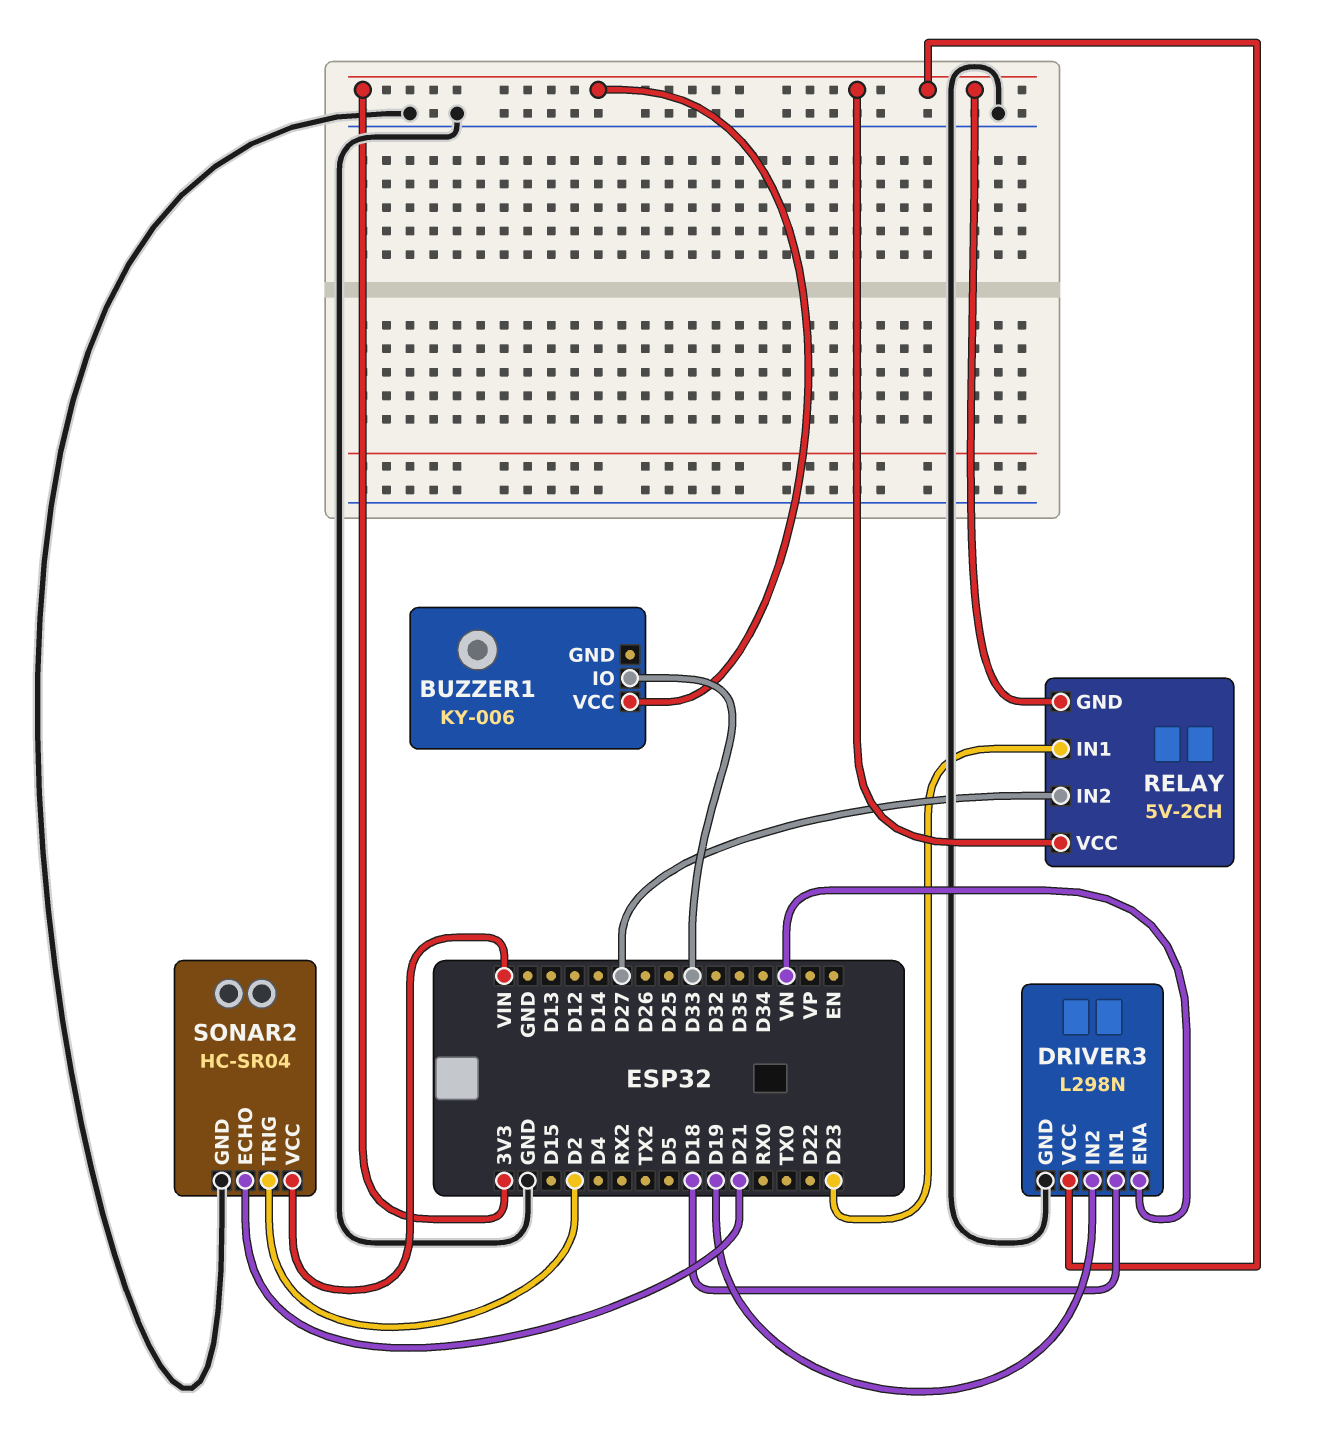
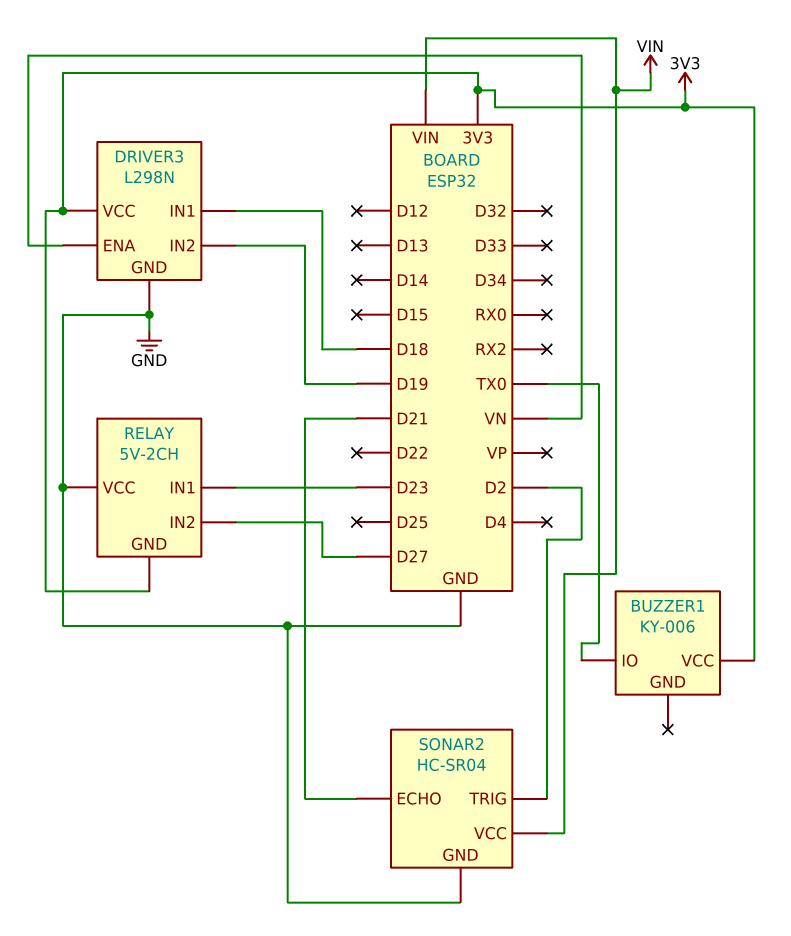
BUZZER1 pin IO: D33 -> TX0
RELAY pin VCC: 3V3 -> GND

